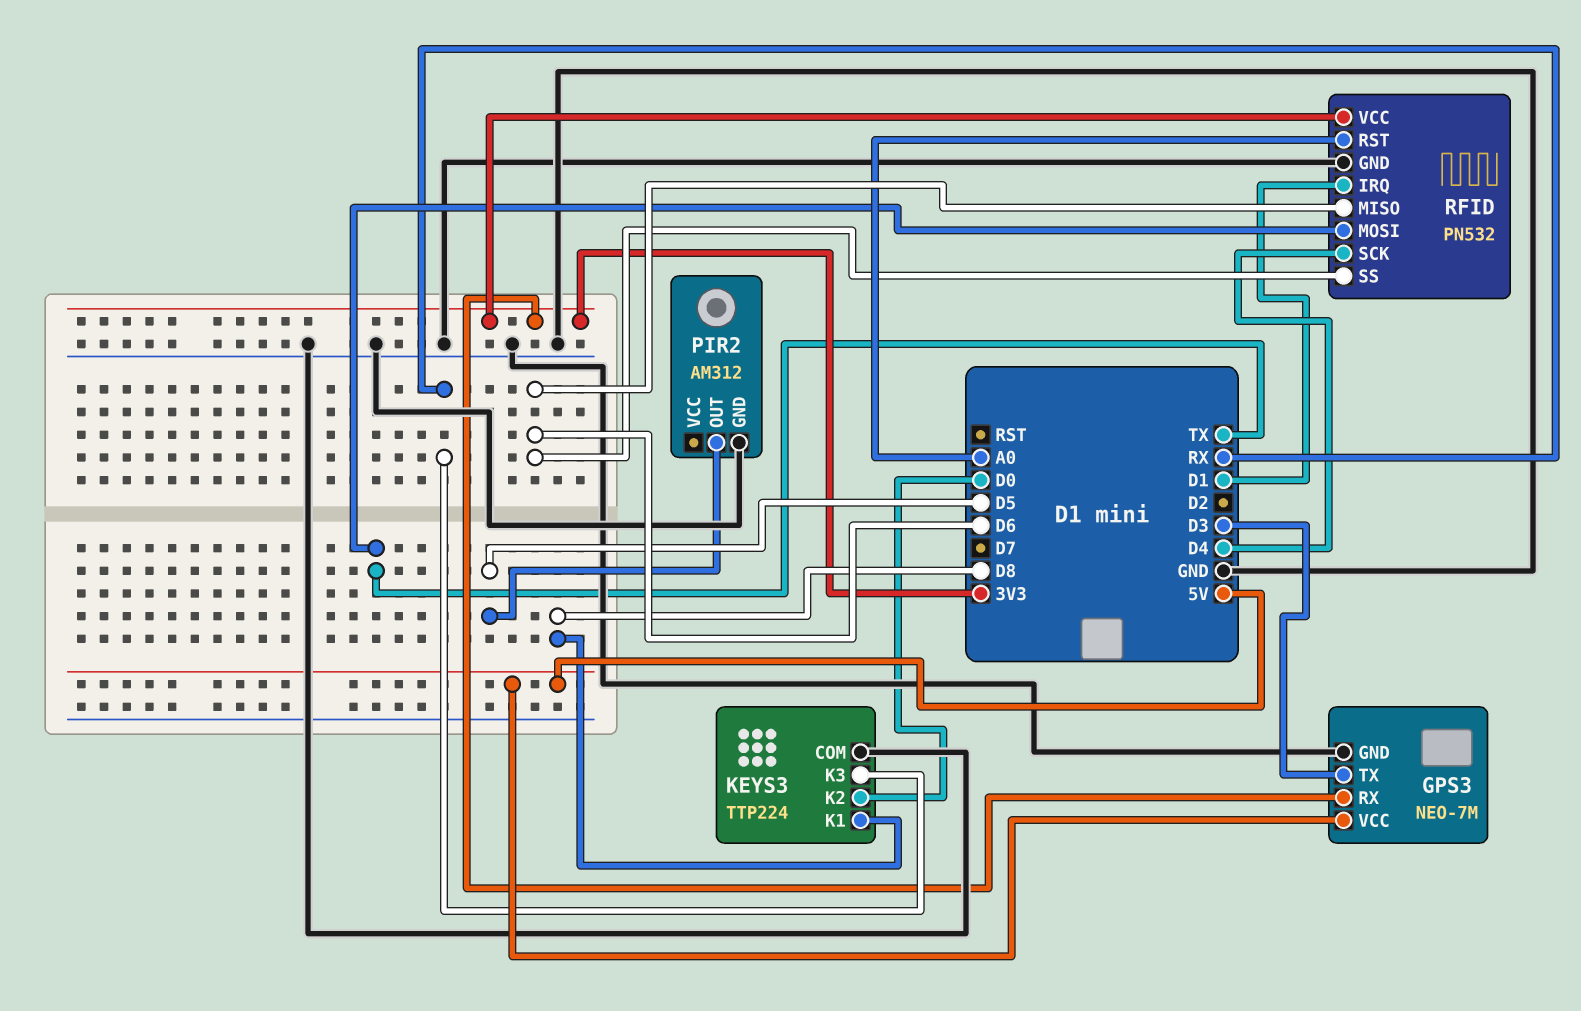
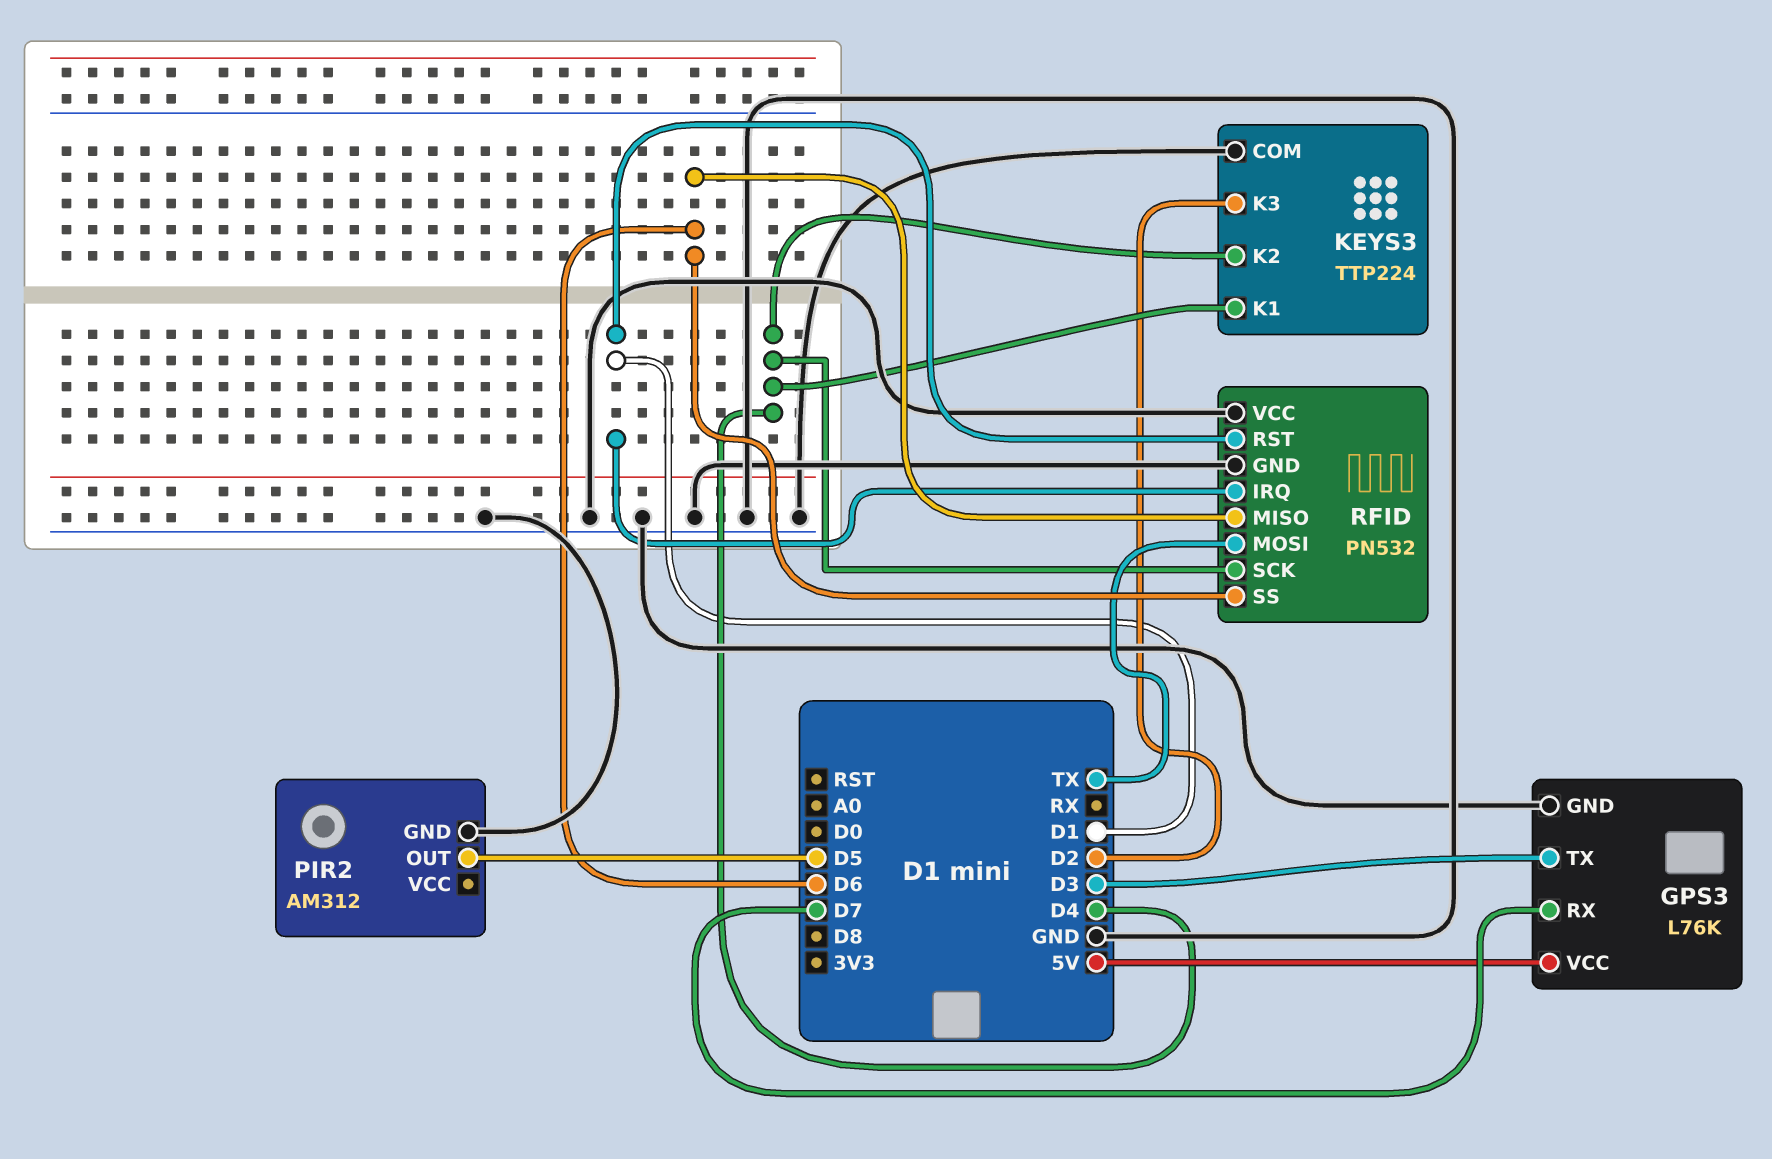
GPS3: NEO-7M -> L76K
GPS3 pin RX: 3V3 -> D7
KEYS3 pin K1: D8 -> D4
KEYS3 pin K2: D0 -> D4
KEYS3 pin K3: RX -> D2
RFID pin RST: A0 -> D1
RFID pin VCC: 3V3 -> GND

